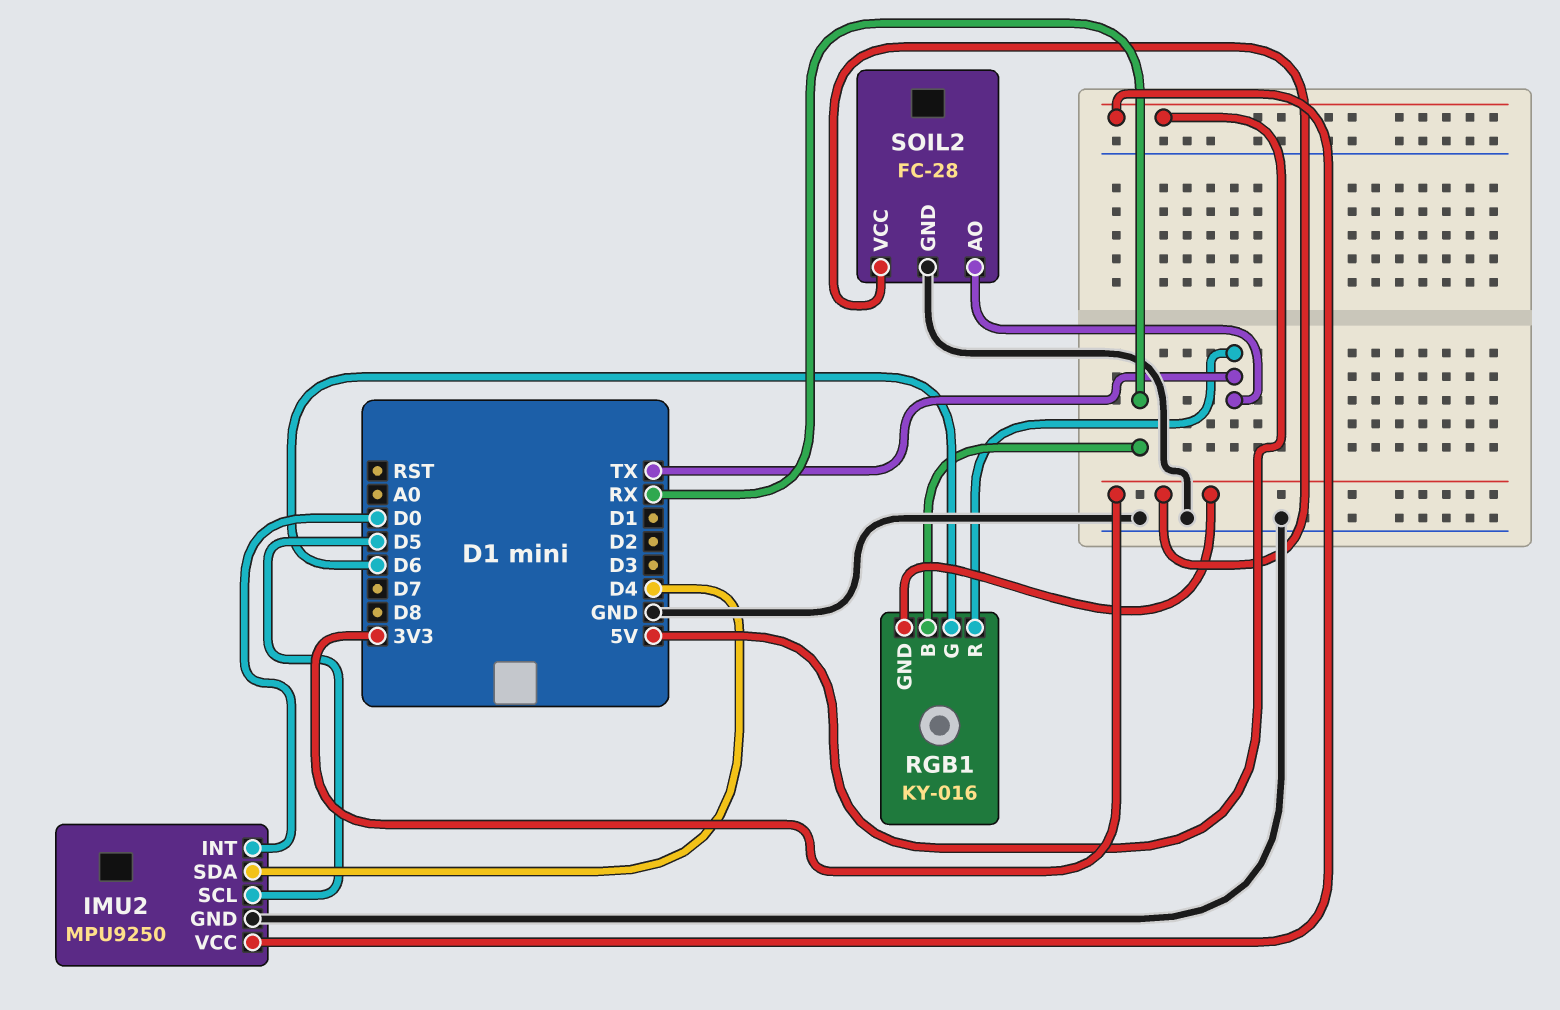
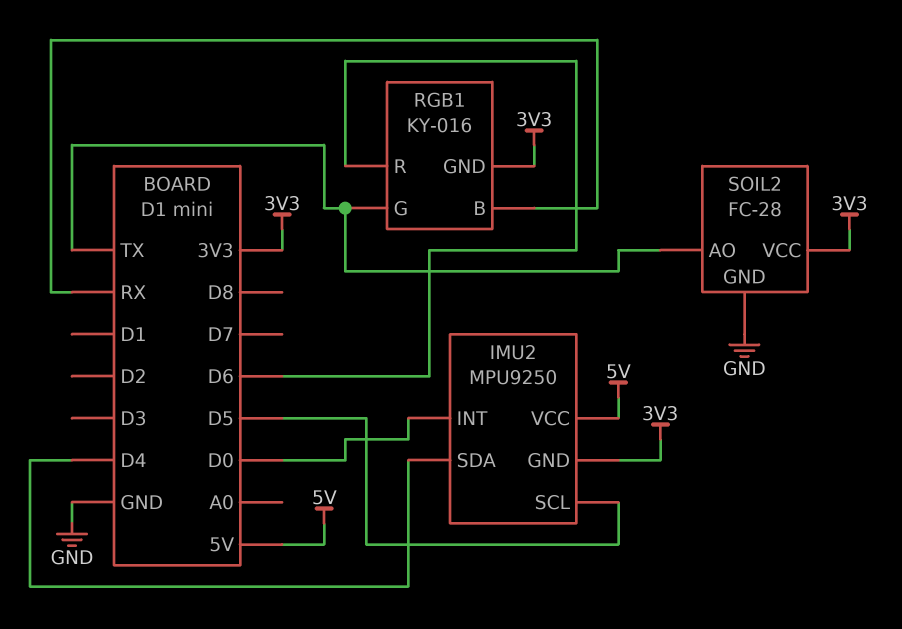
IMU2 pin GND: GND -> 3V3
RGB1 pin G: D6 -> TX
RGB1 pin R: TX -> D6

